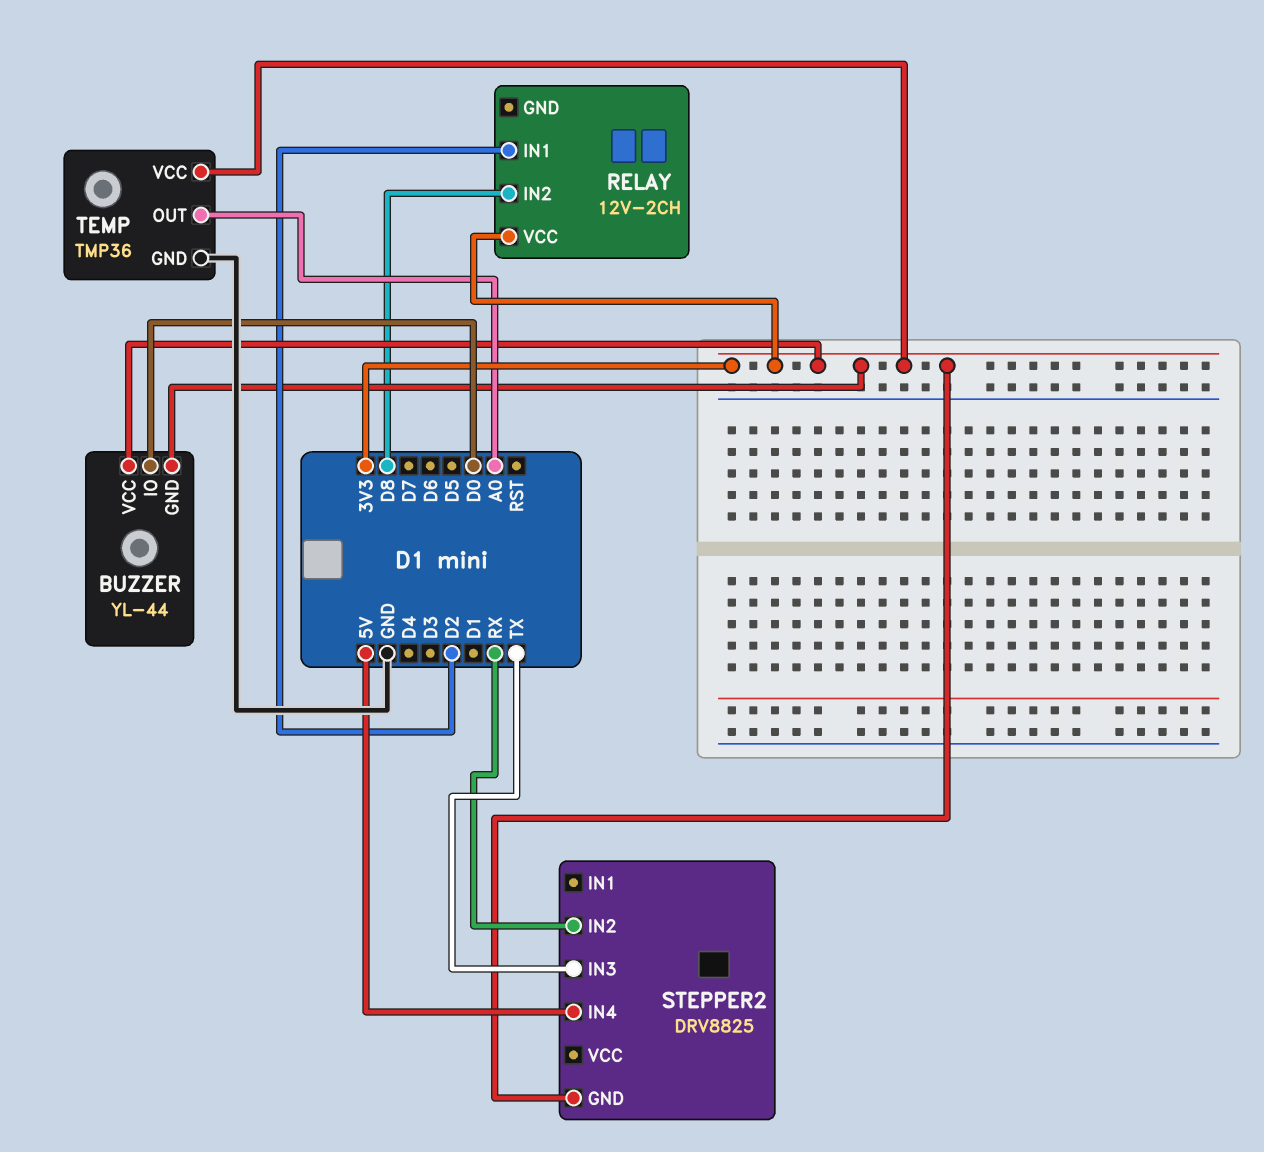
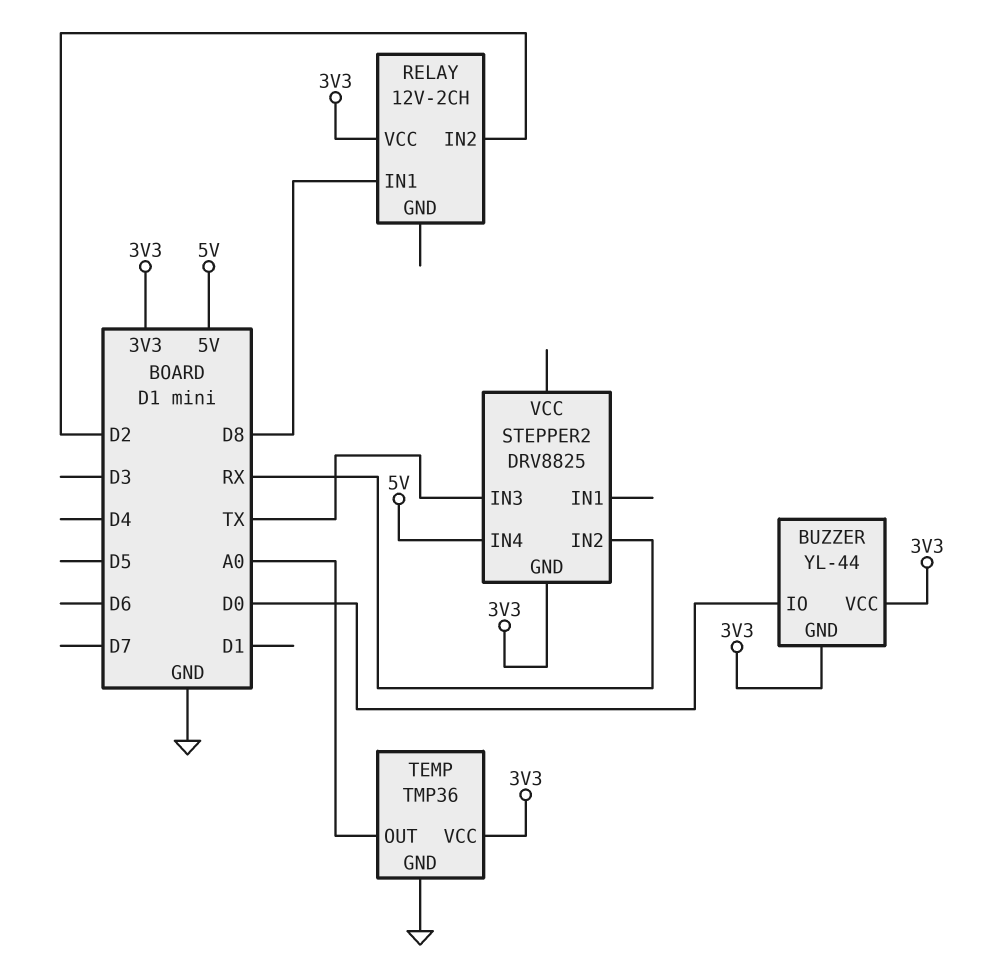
RELAY pin IN1: D2 -> D8
RELAY pin IN2: D8 -> D2

